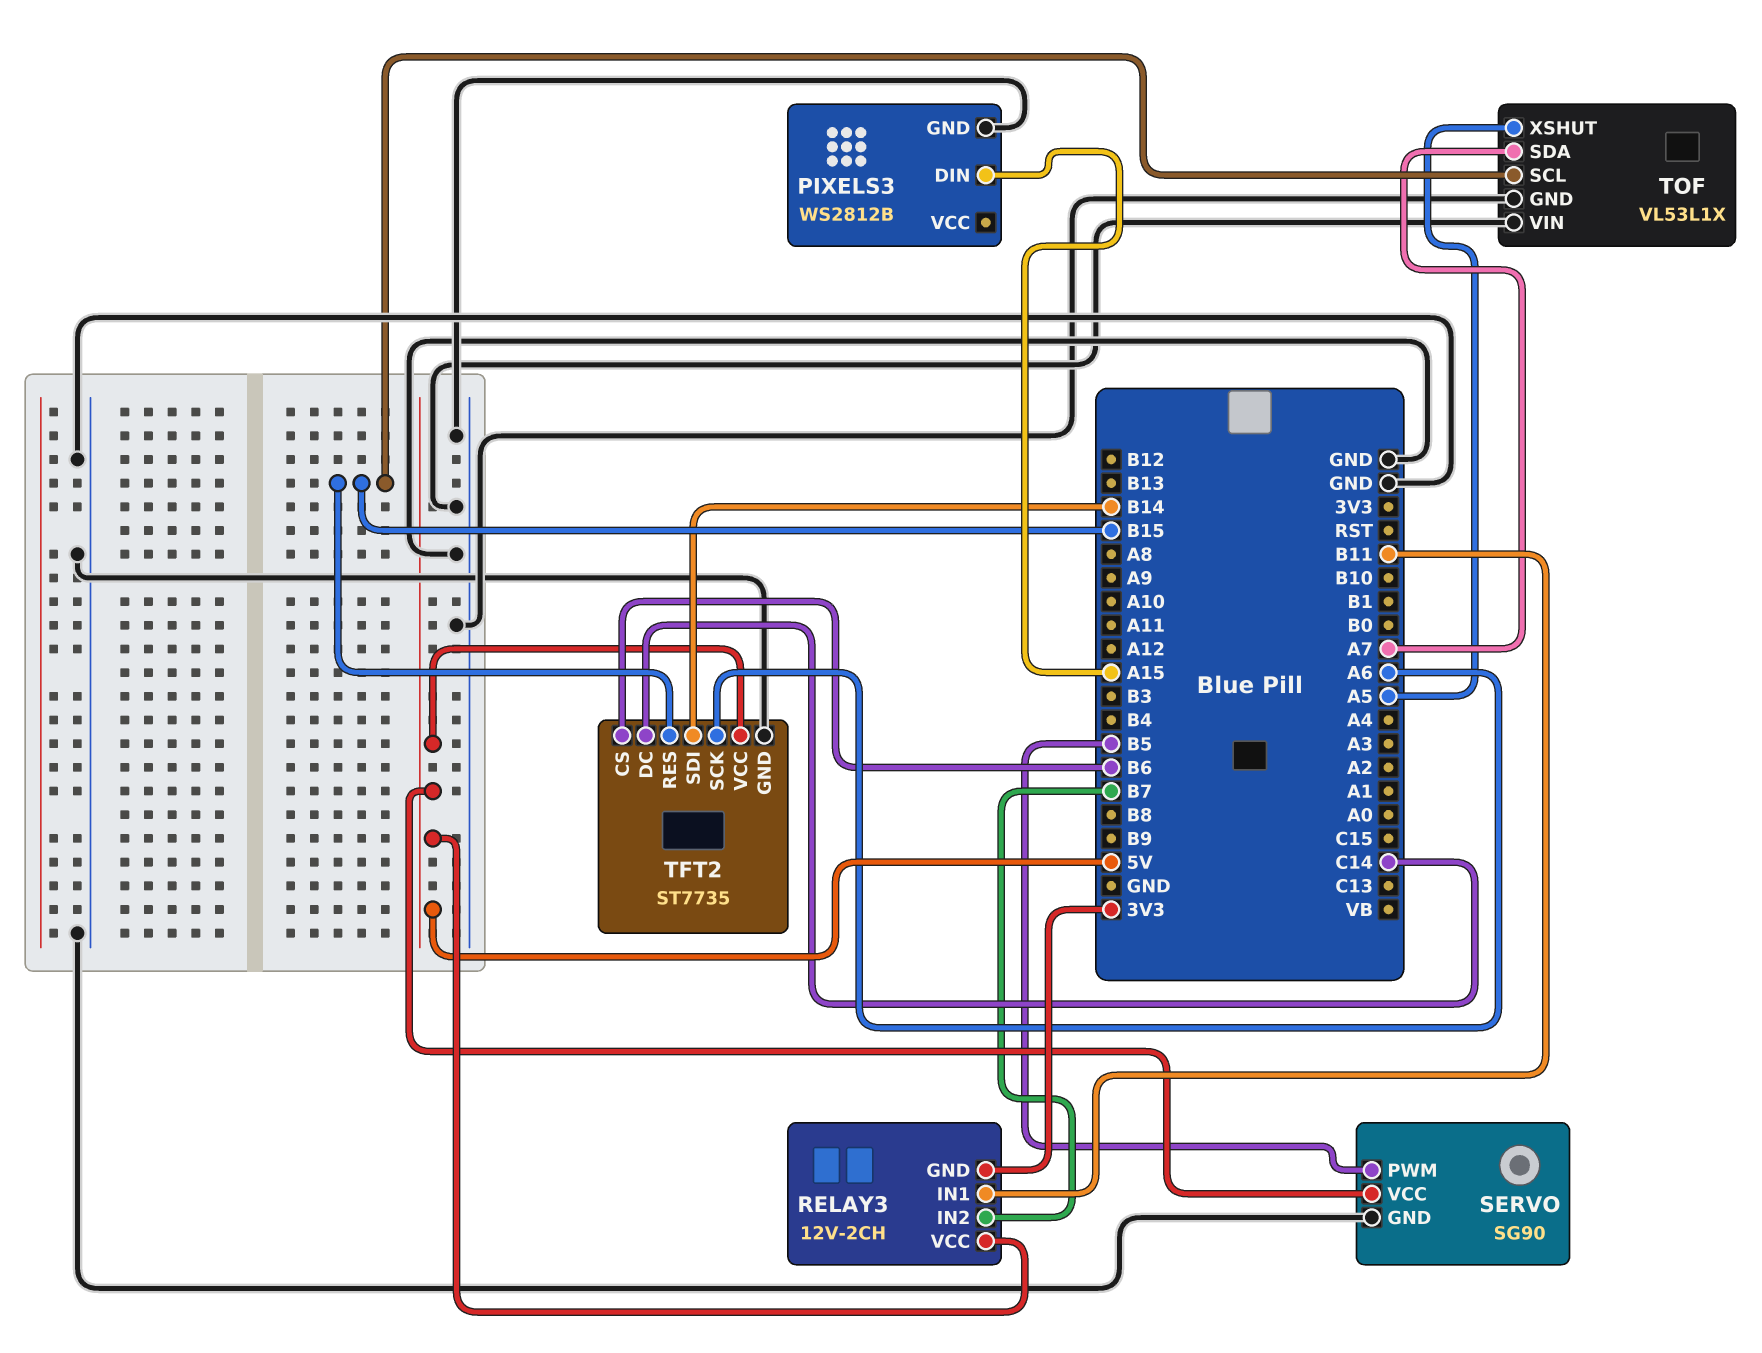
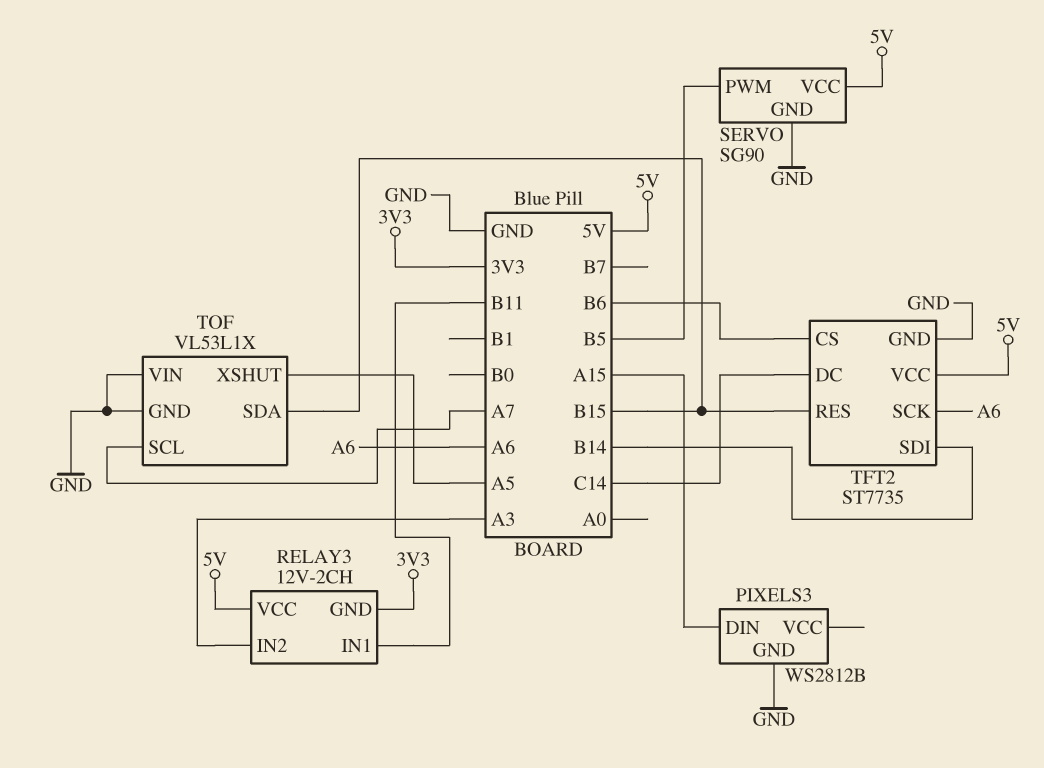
RELAY3 pin IN2: B7 -> A3
TOF pin SCL: B15 -> A7
TOF pin SDA: A7 -> B15

